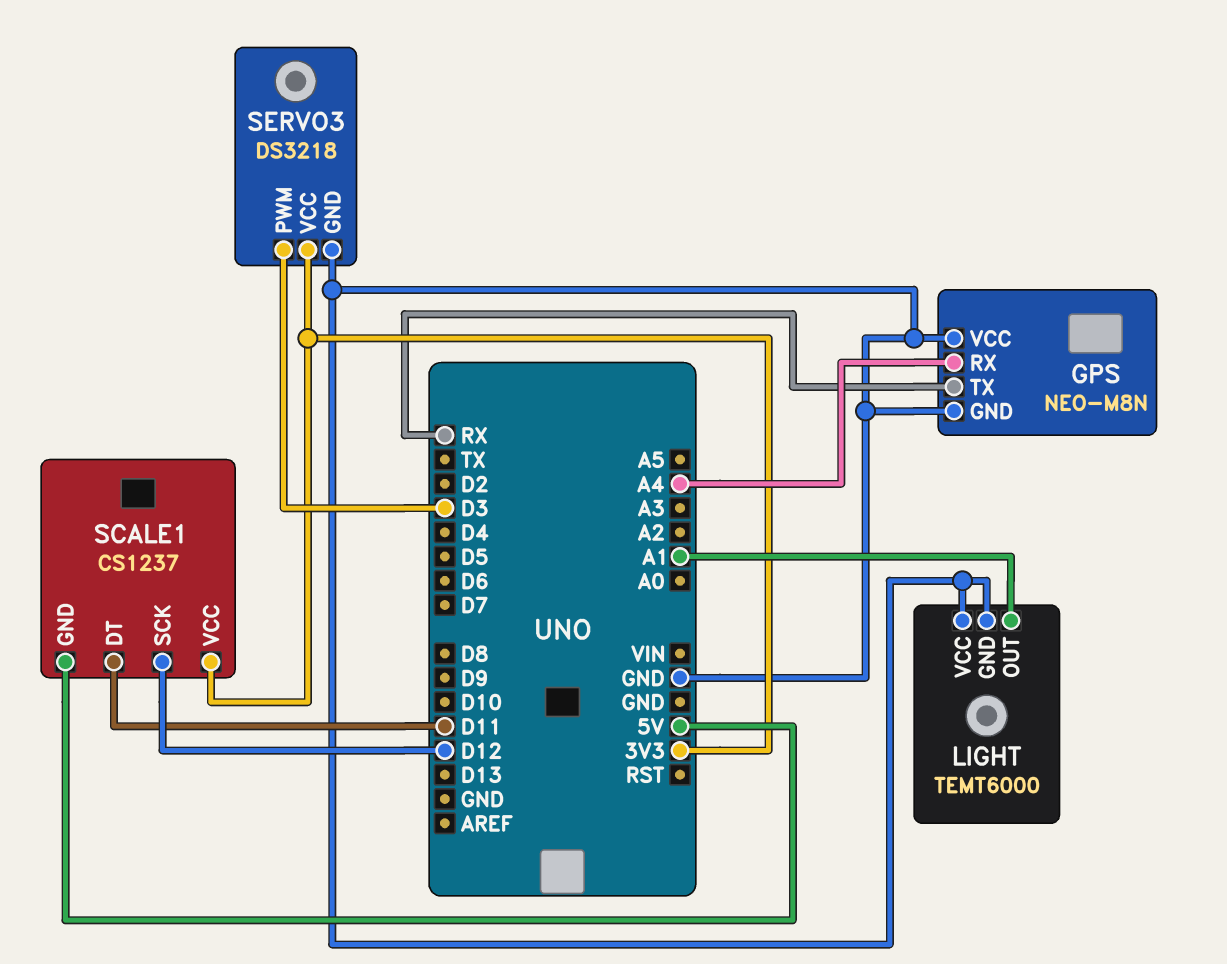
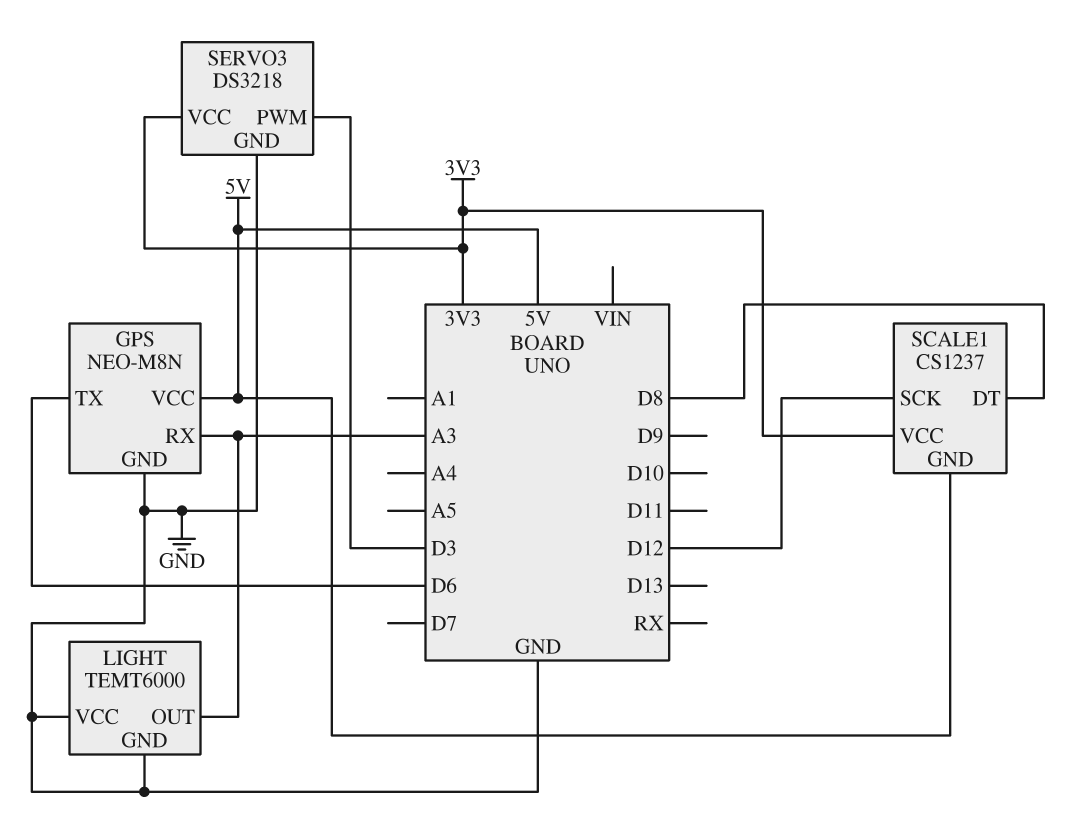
GPS pin RX: A4 -> A3
GPS pin TX: RX -> D6
GPS pin VCC: GND -> 5V
LIGHT pin OUT: A1 -> A3
SCALE1 pin DT: D11 -> D8

